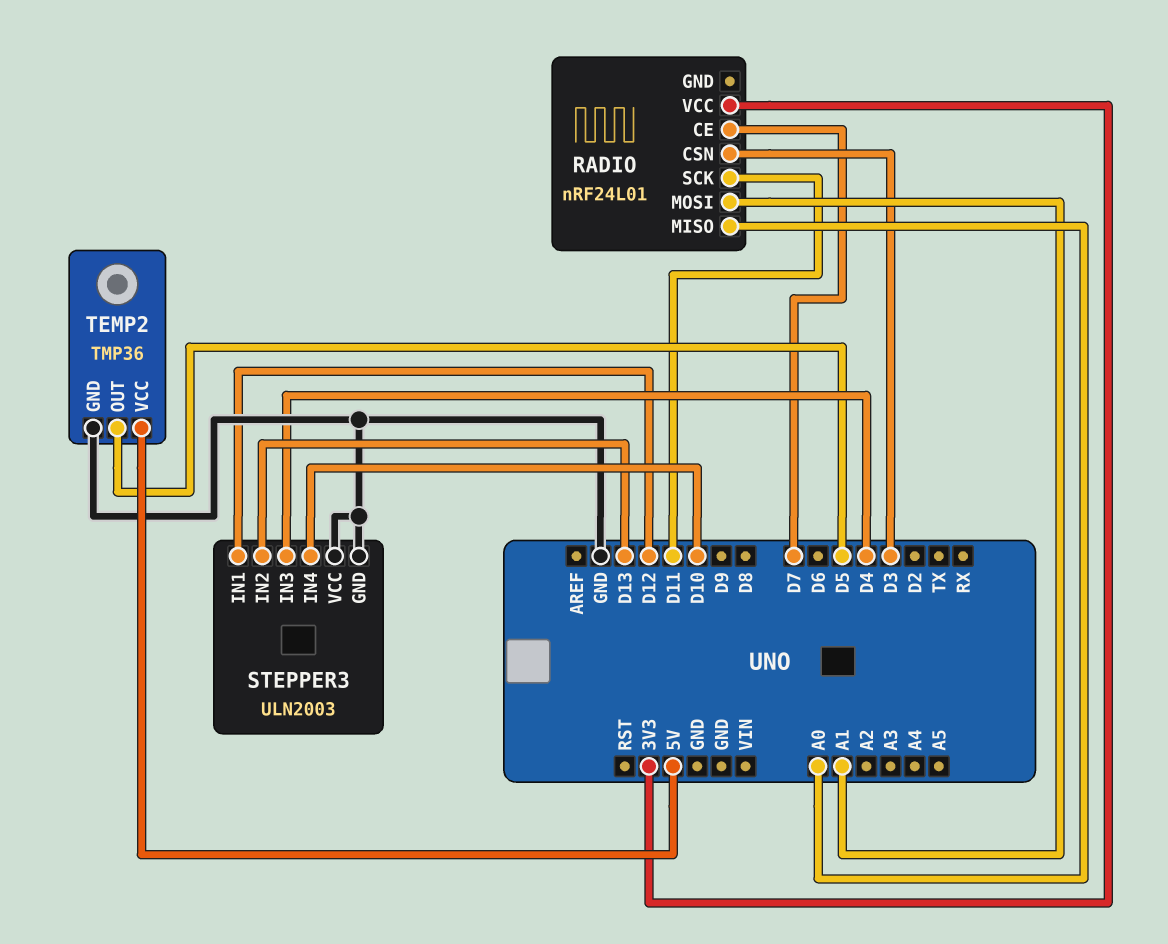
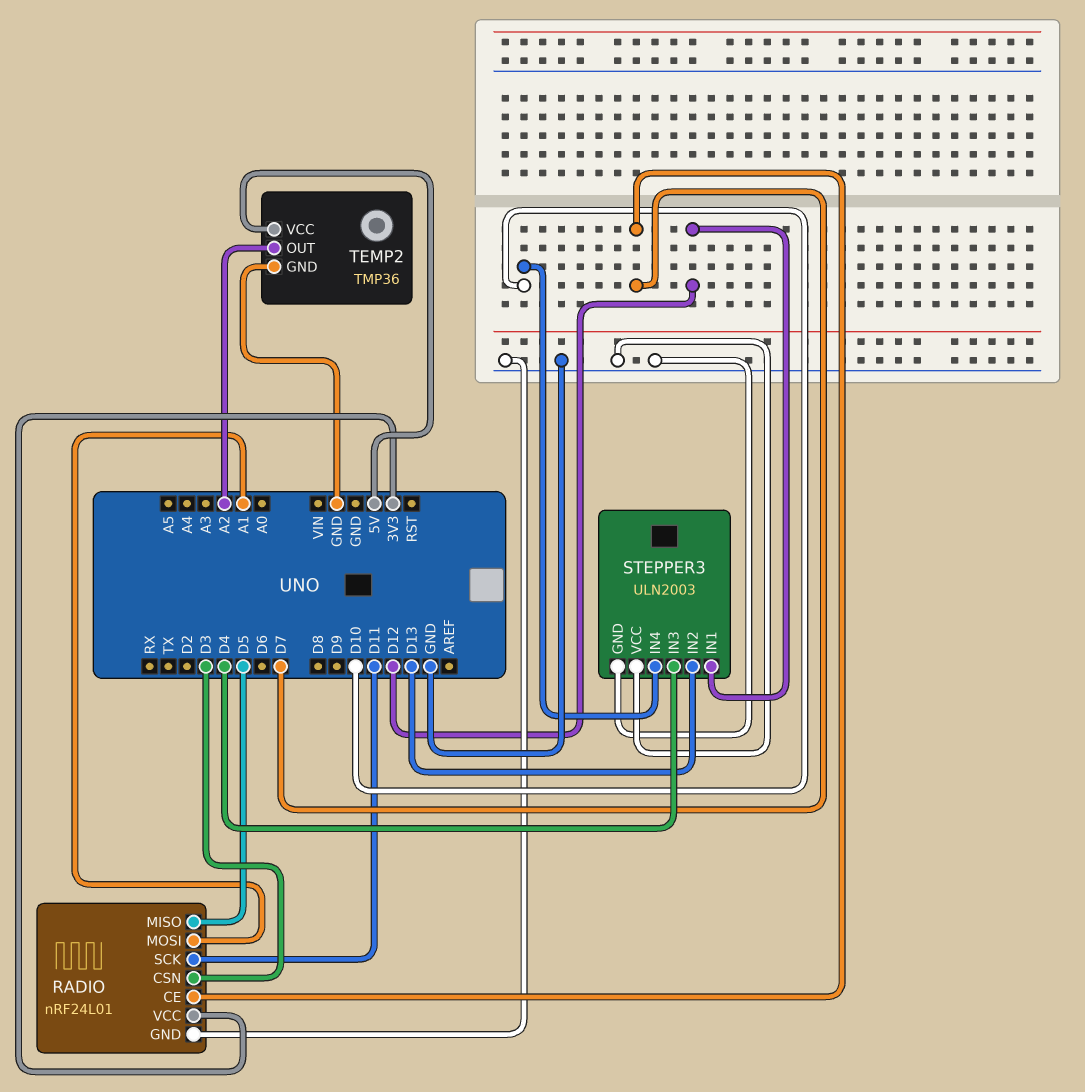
RADIO pin GND: none -> GND
RADIO pin MISO: A0 -> D5
TEMP2 pin OUT: D5 -> A2

